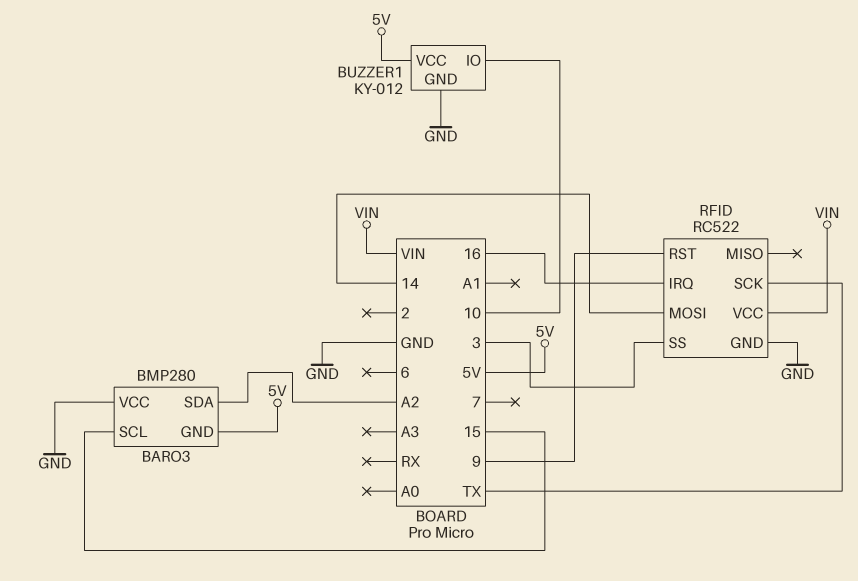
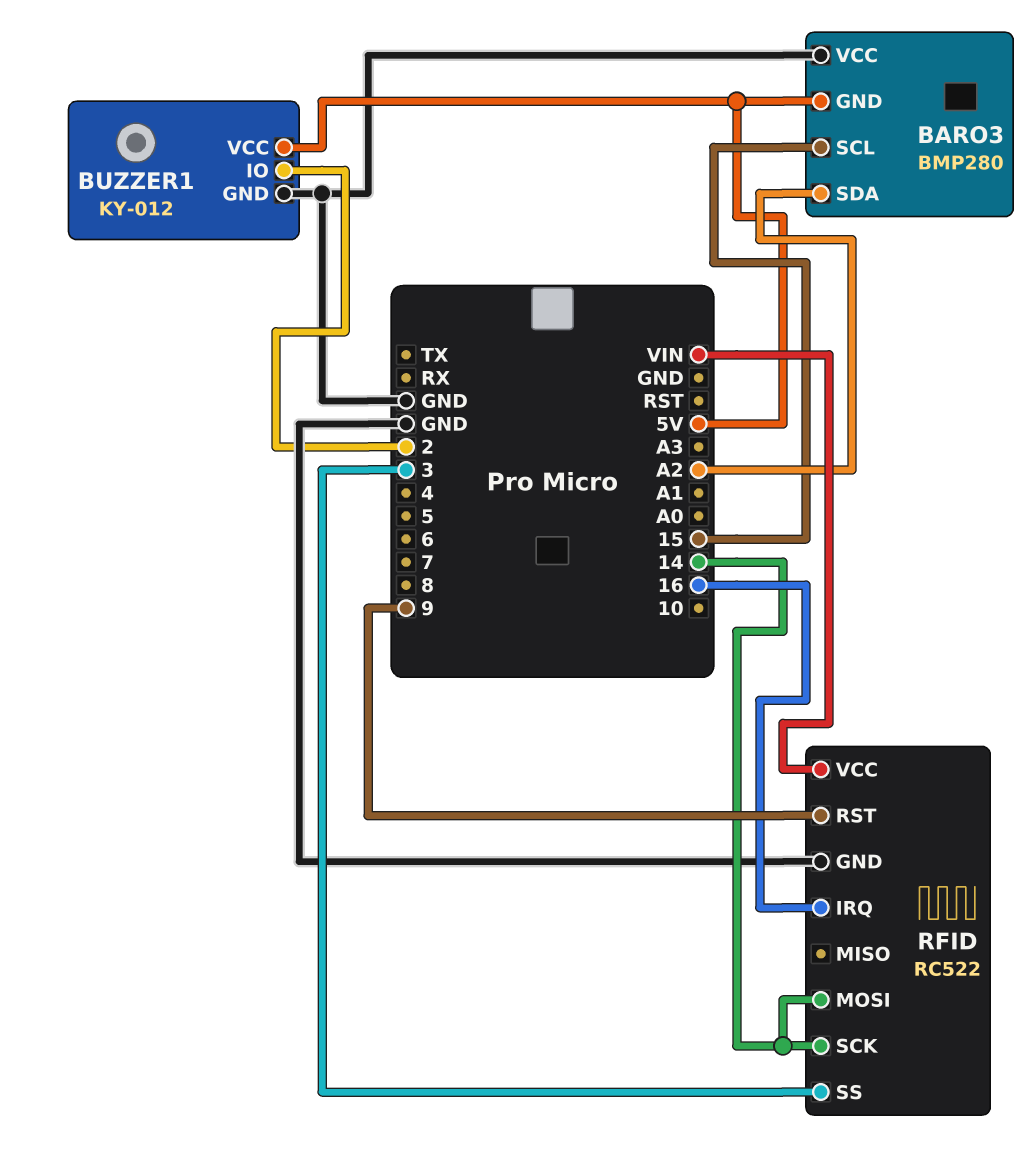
BUZZER1 pin IO: 10 -> 2
RFID pin SCK: TX -> 14

